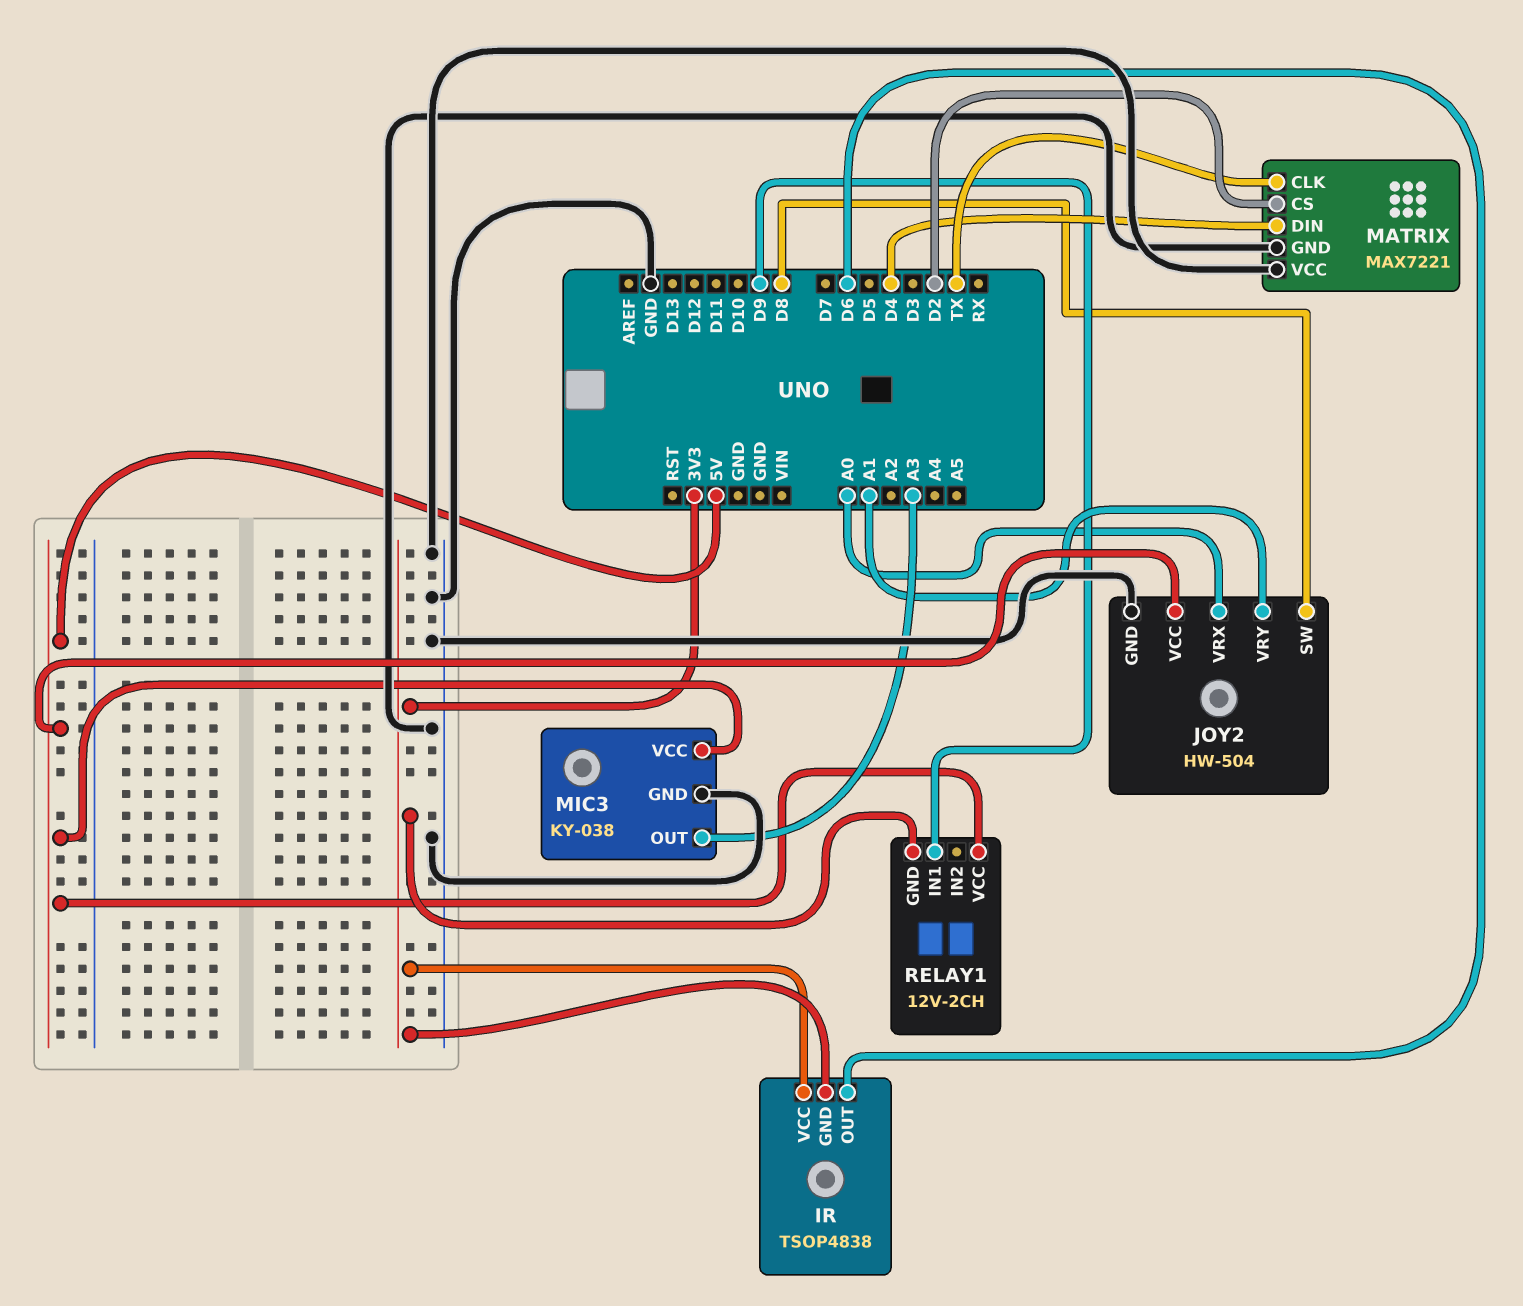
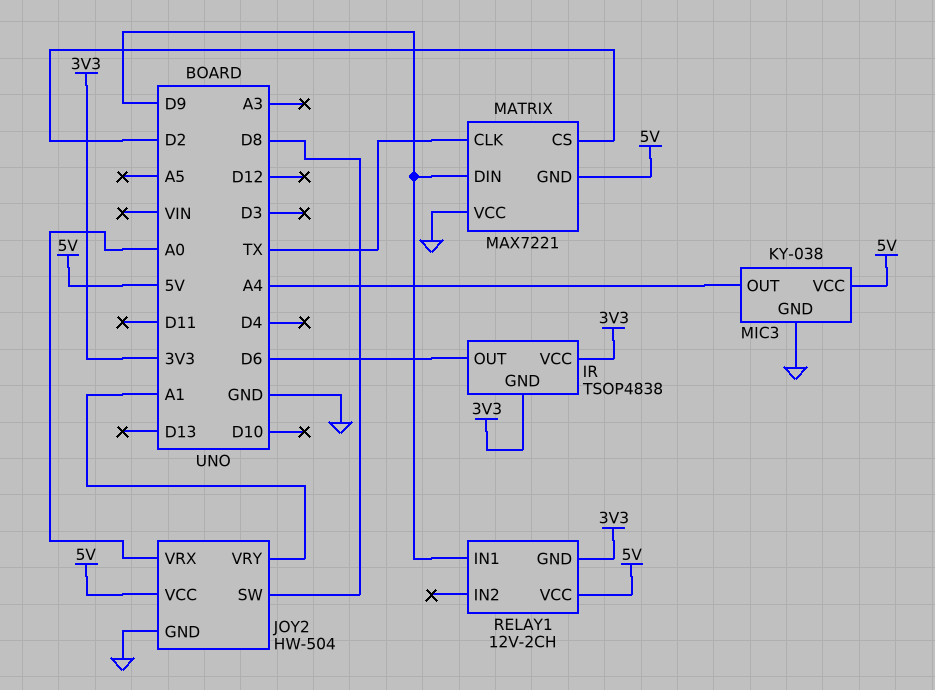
MATRIX pin DIN: D4 -> D9
MATRIX pin GND: GND -> 5V
MIC3 pin OUT: A3 -> A4

